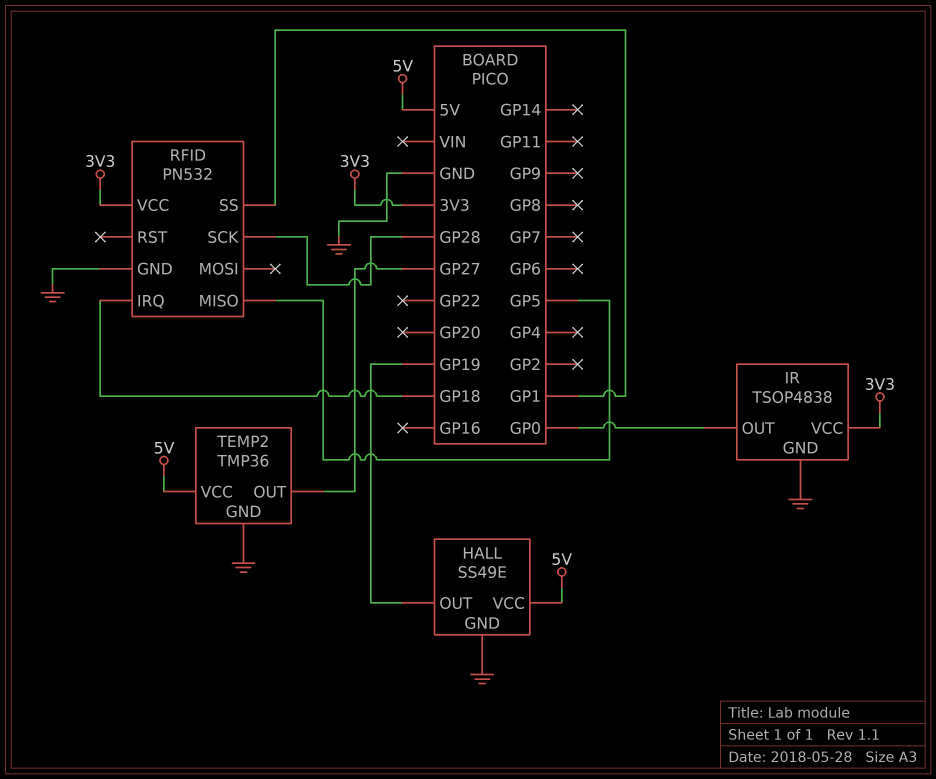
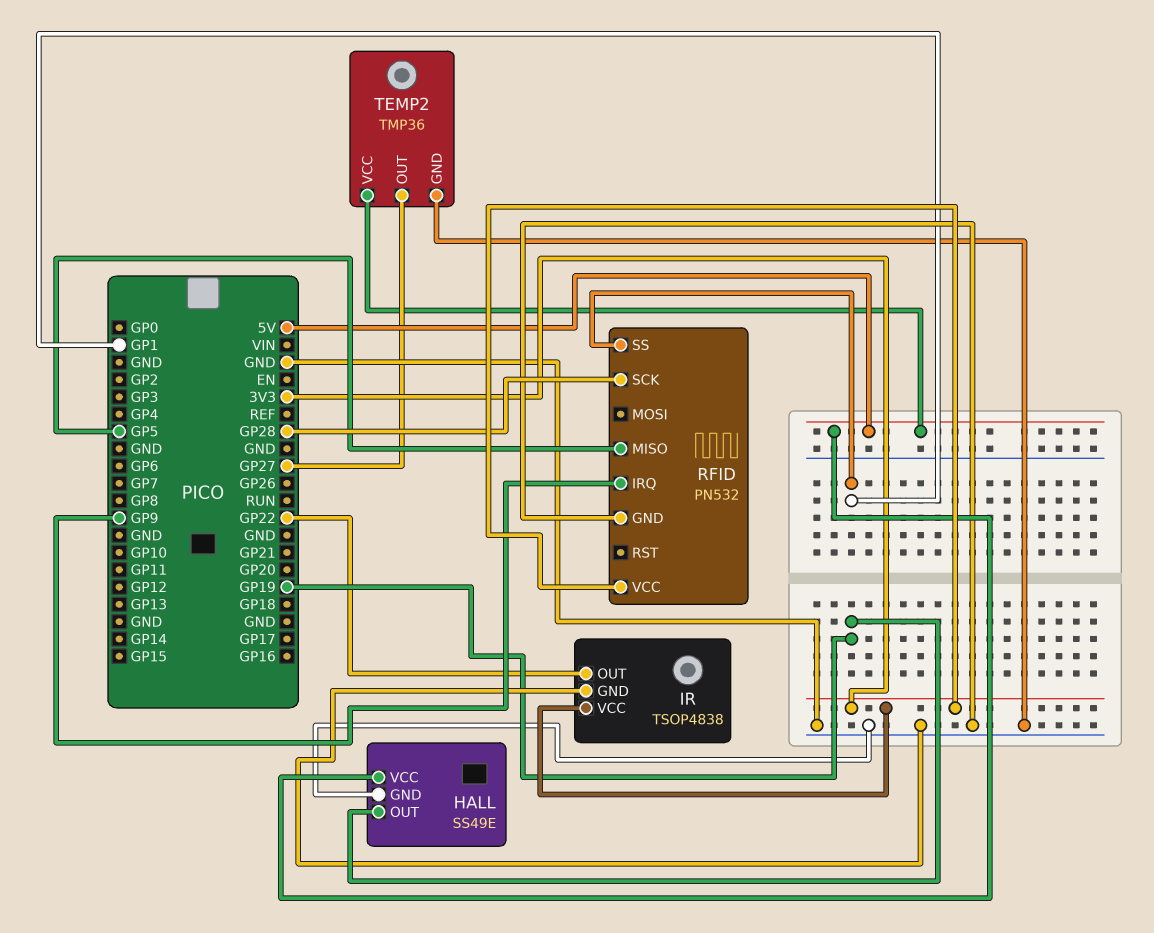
IR pin OUT: GP0 -> GP22
RFID pin IRQ: GP18 -> GP9

